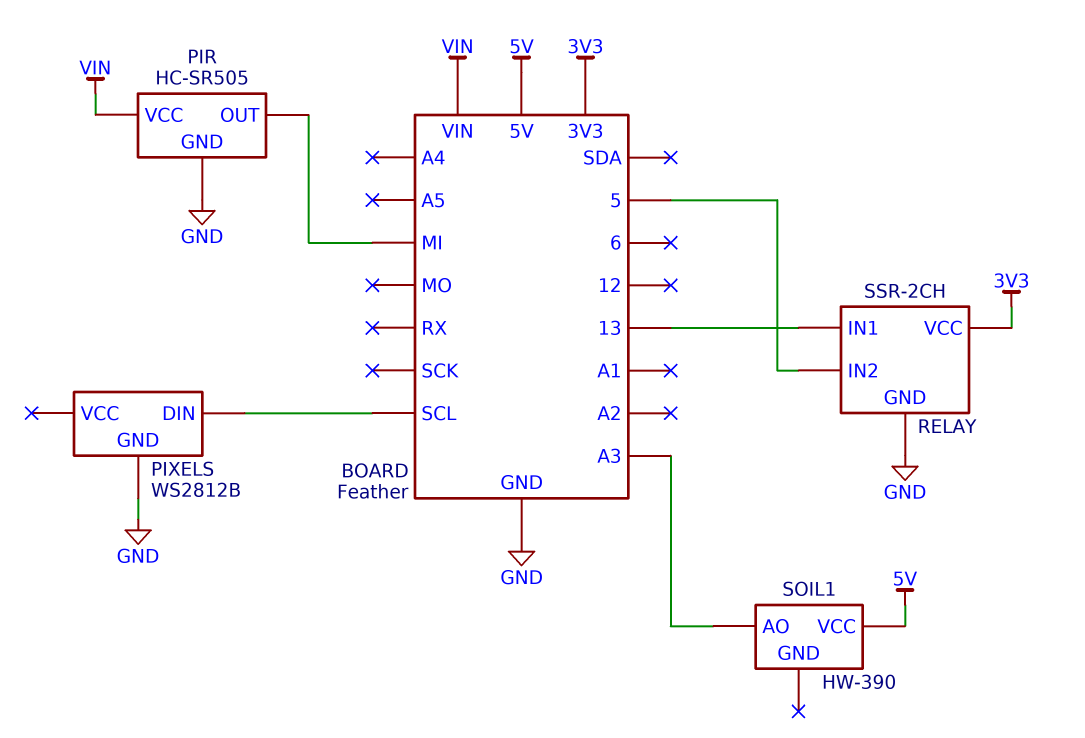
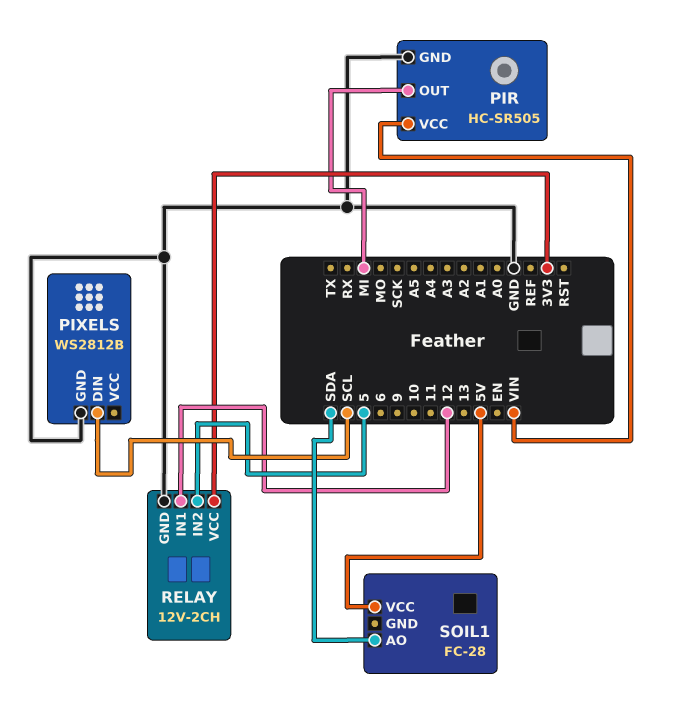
RELAY: SSR-2CH -> 12V-2CH
RELAY pin IN1: 13 -> 12
SOIL1: HW-390 -> FC-28
SOIL1 pin AO: A3 -> SDA

